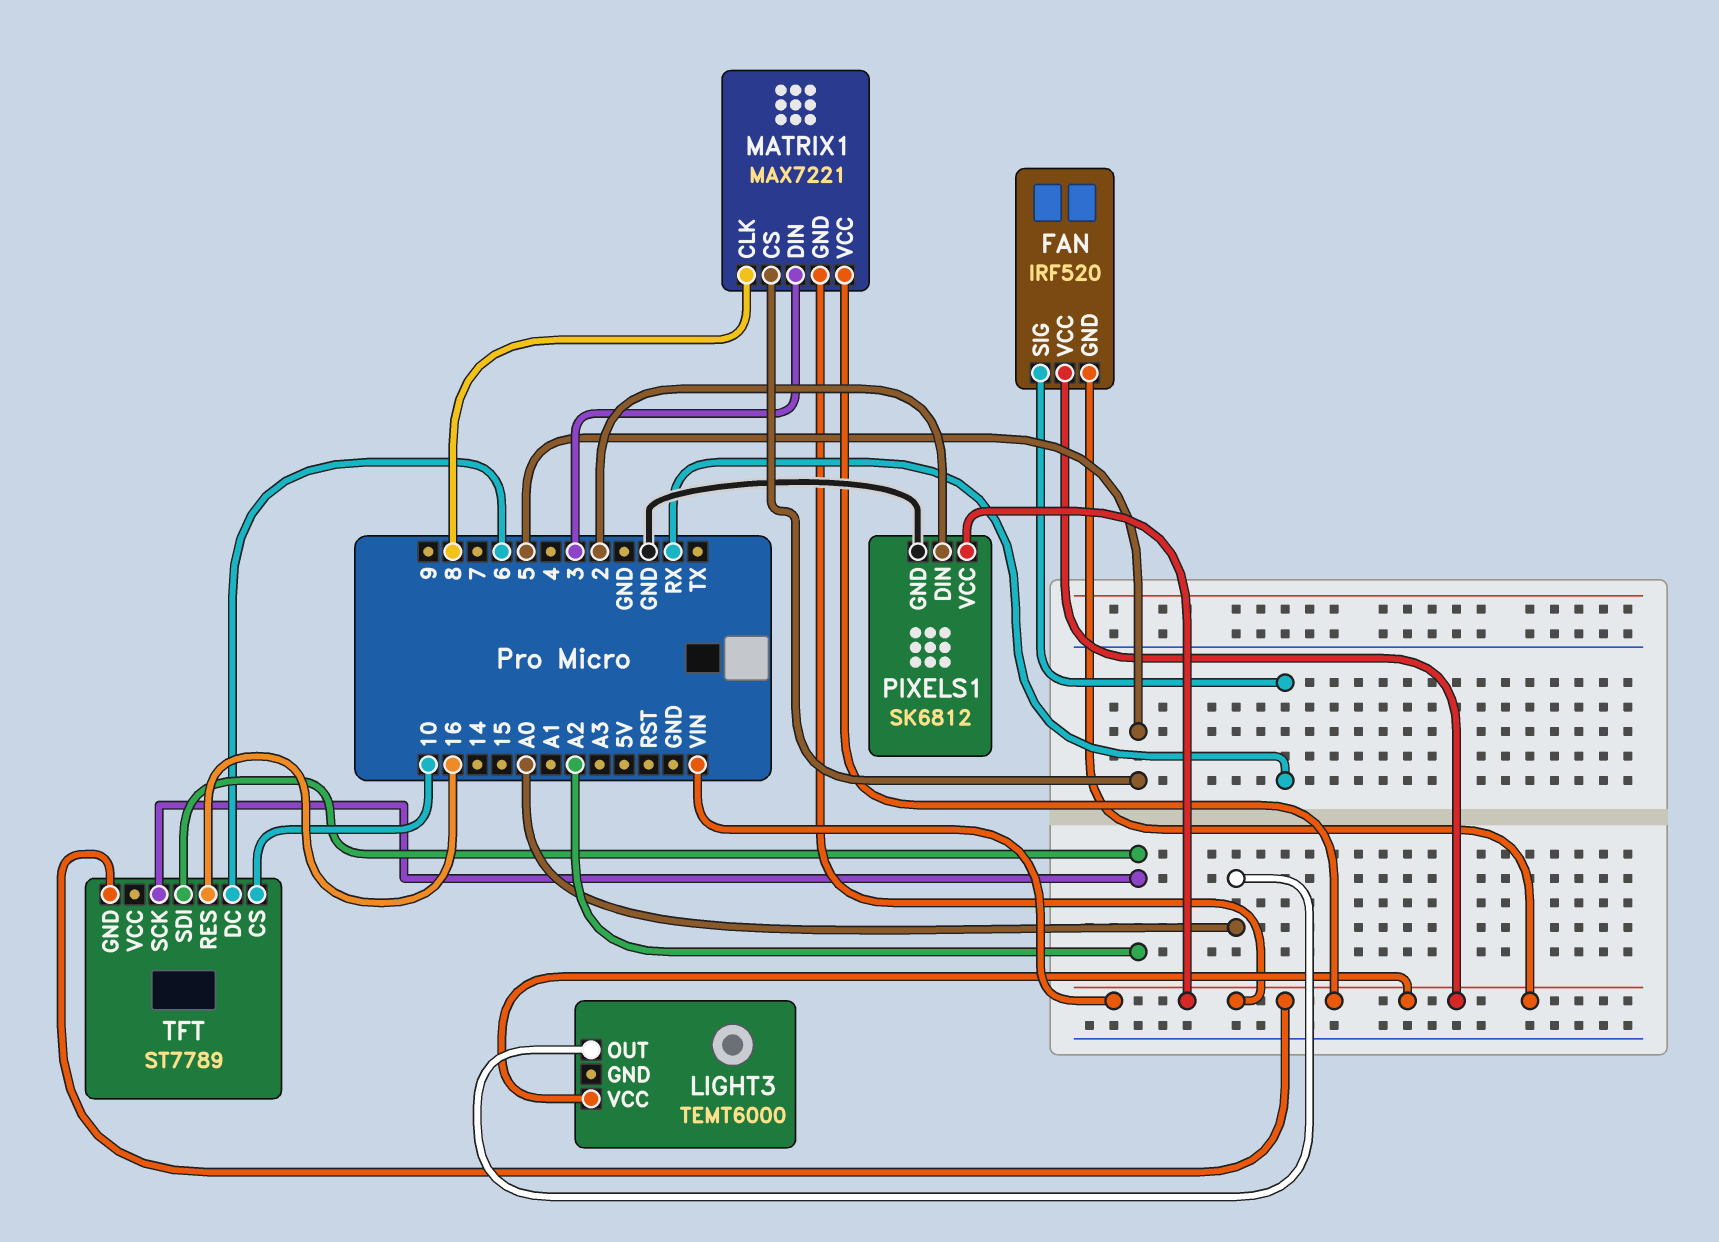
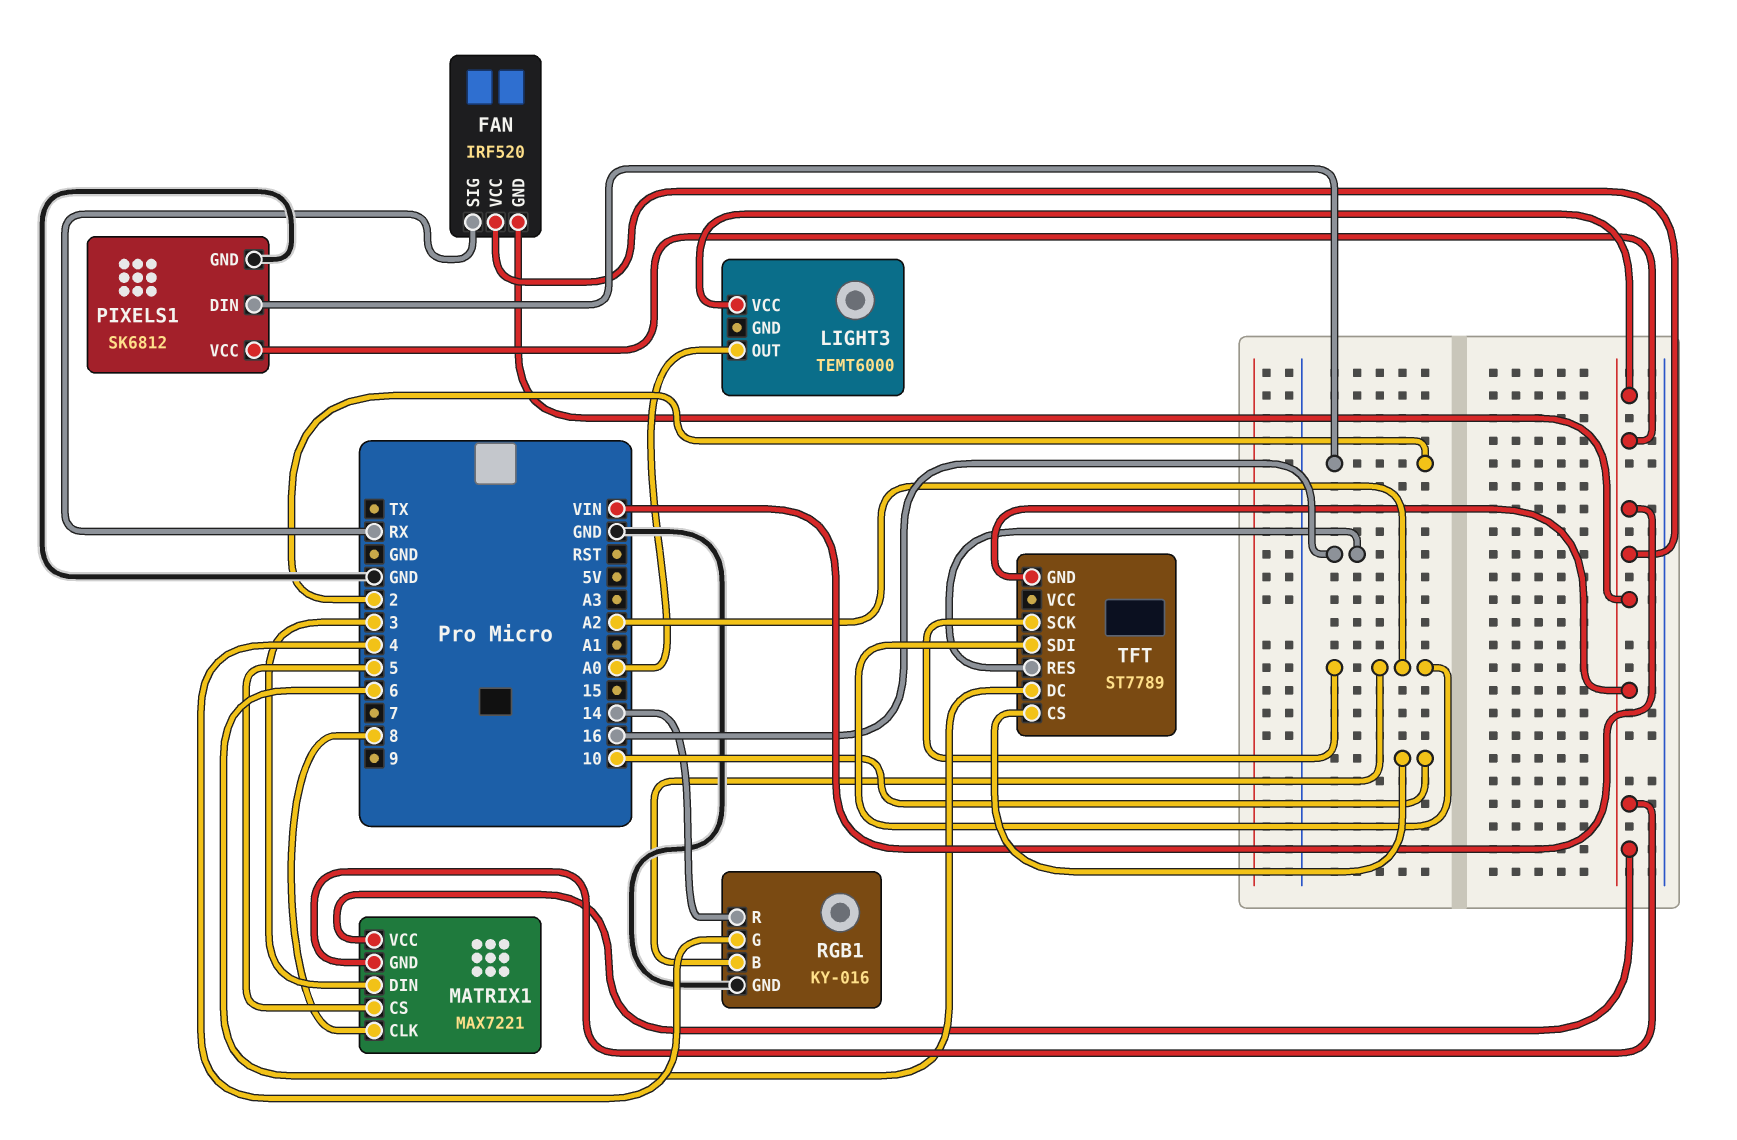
RGB1: none -> KY-016
RGB1 pin B: none -> A2
RGB1 pin G: none -> 4
RGB1 pin GND: none -> GND
RGB1 pin R: none -> 14

